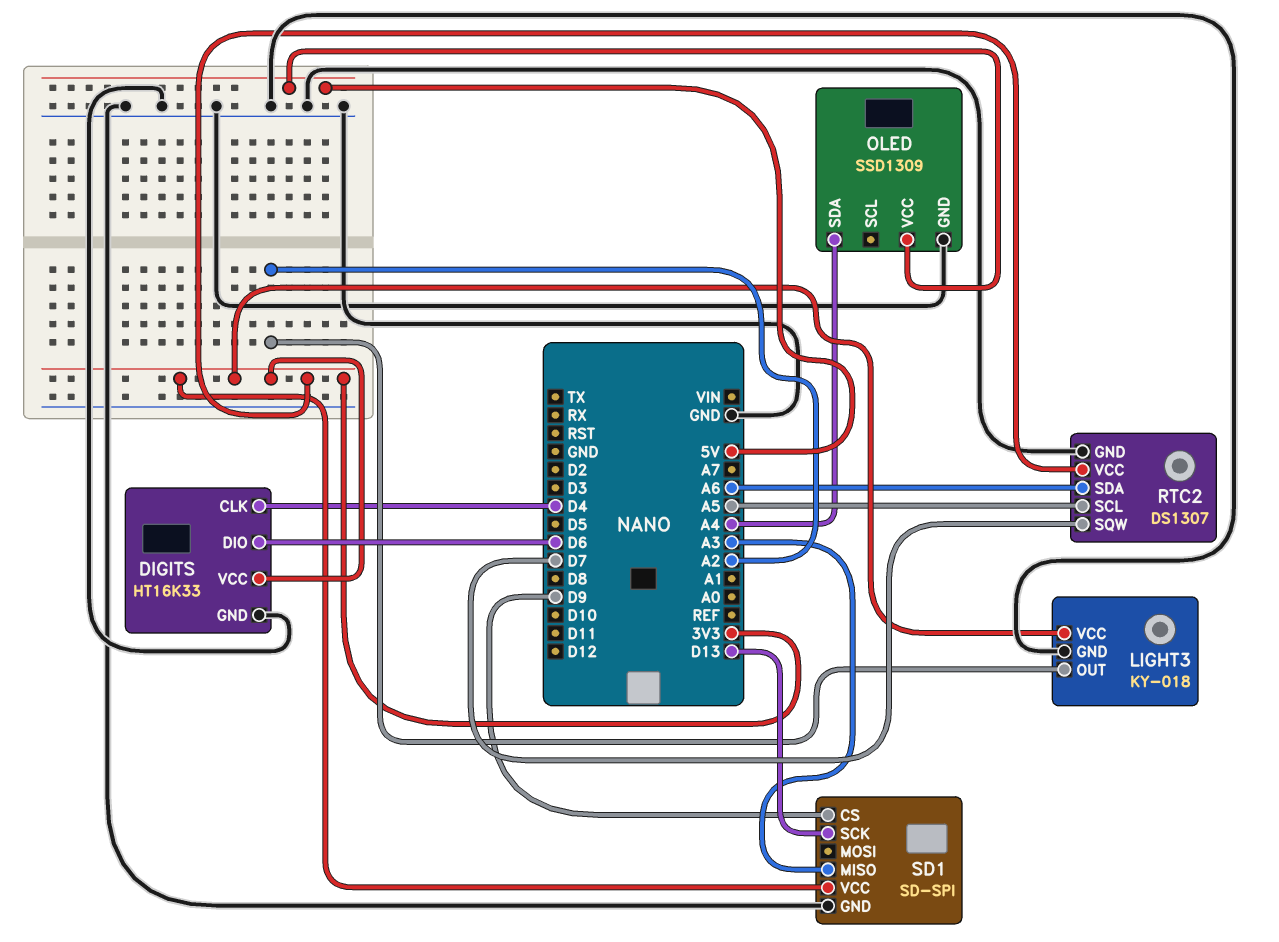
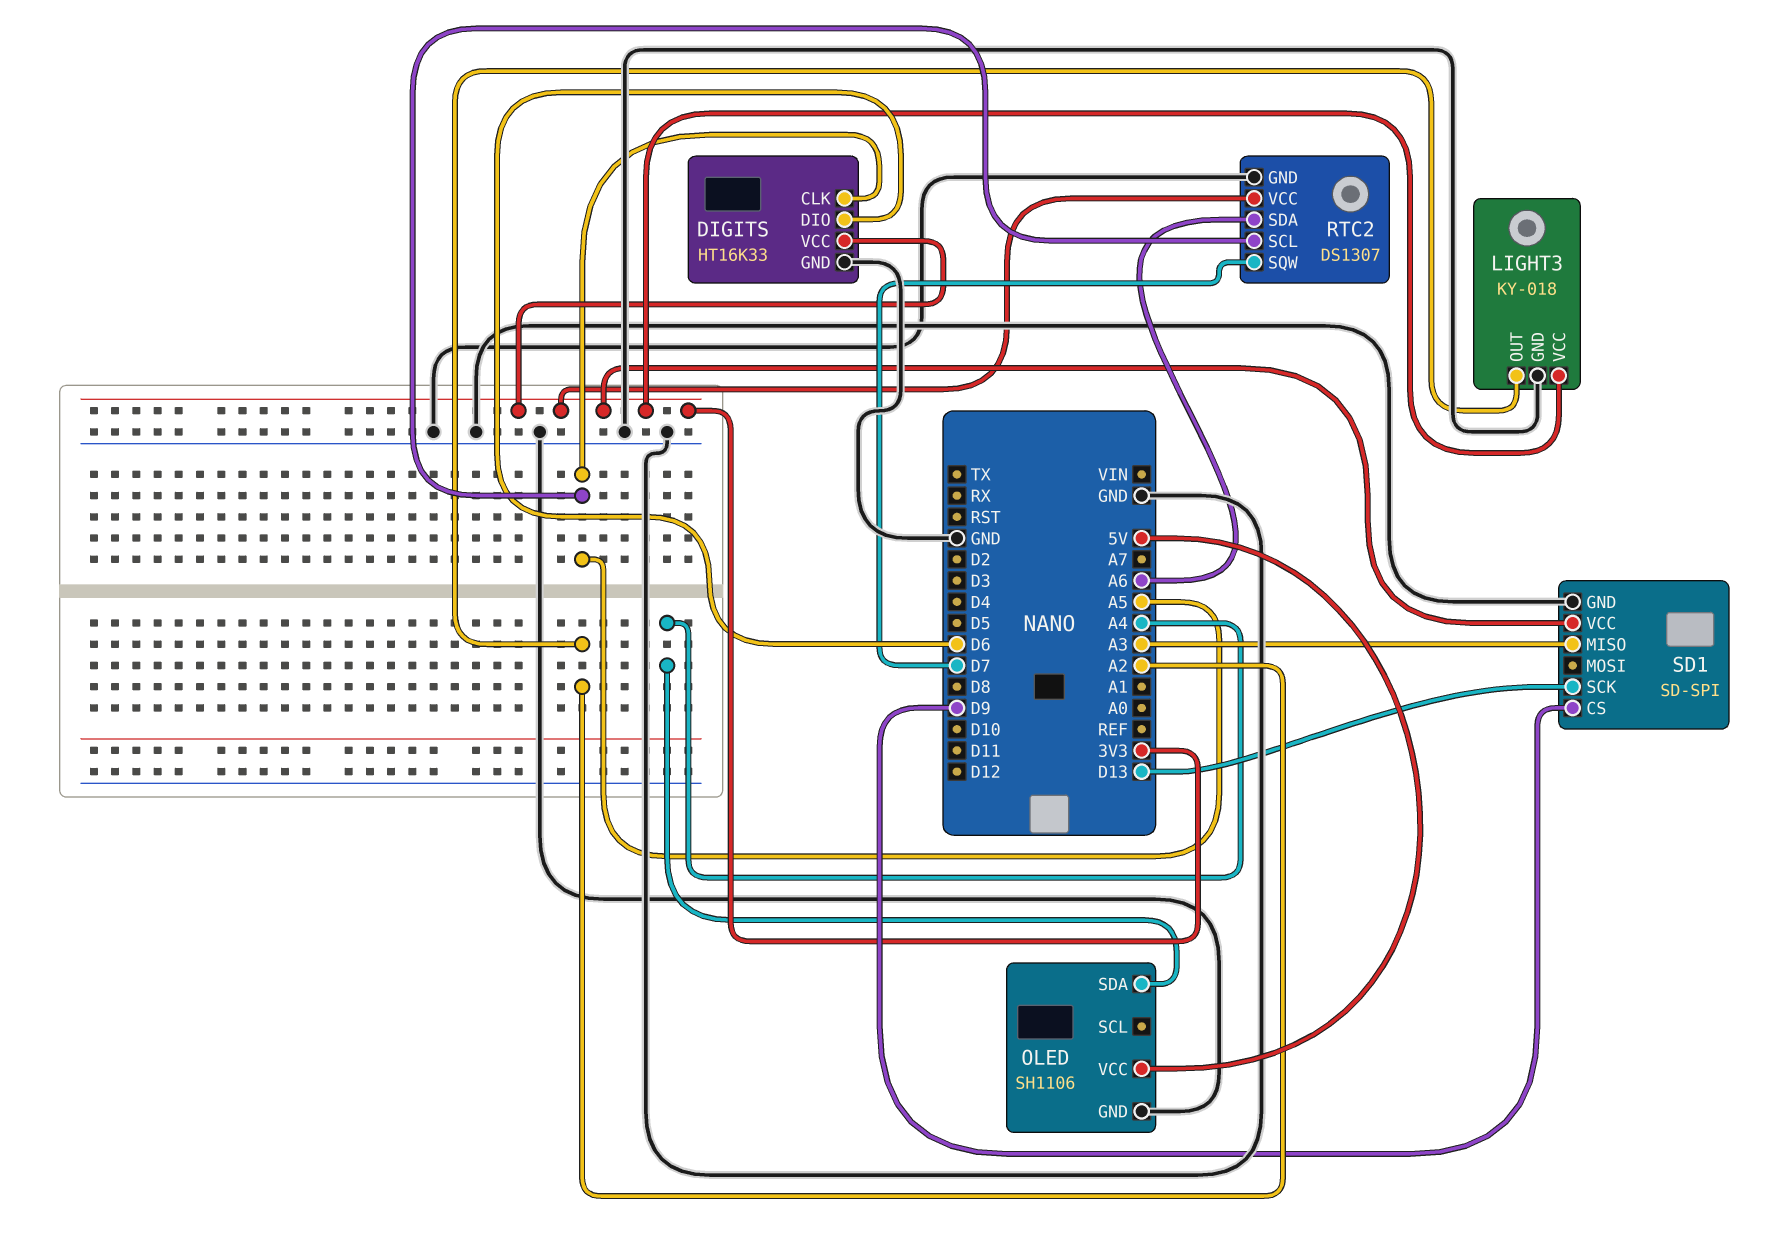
DIGITS pin CLK: D4 -> A5
OLED: SSD1309 -> SH1106

